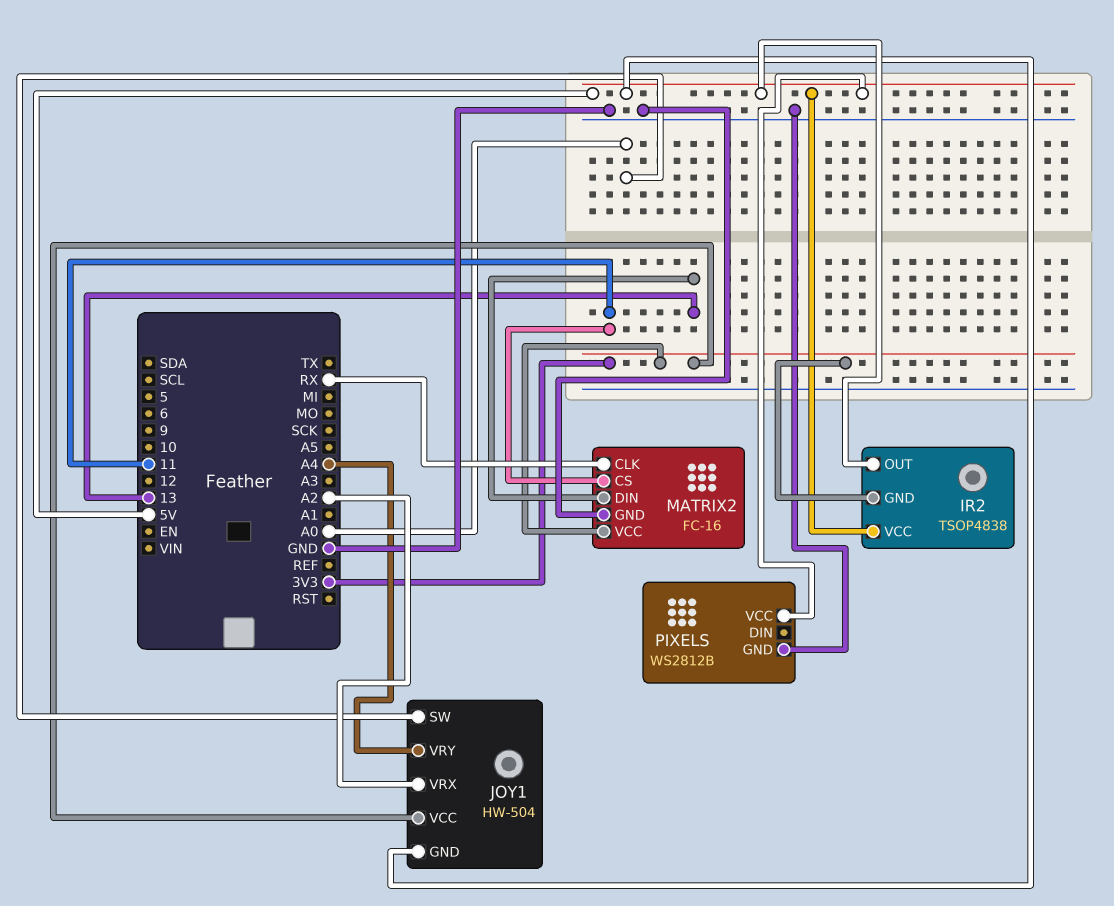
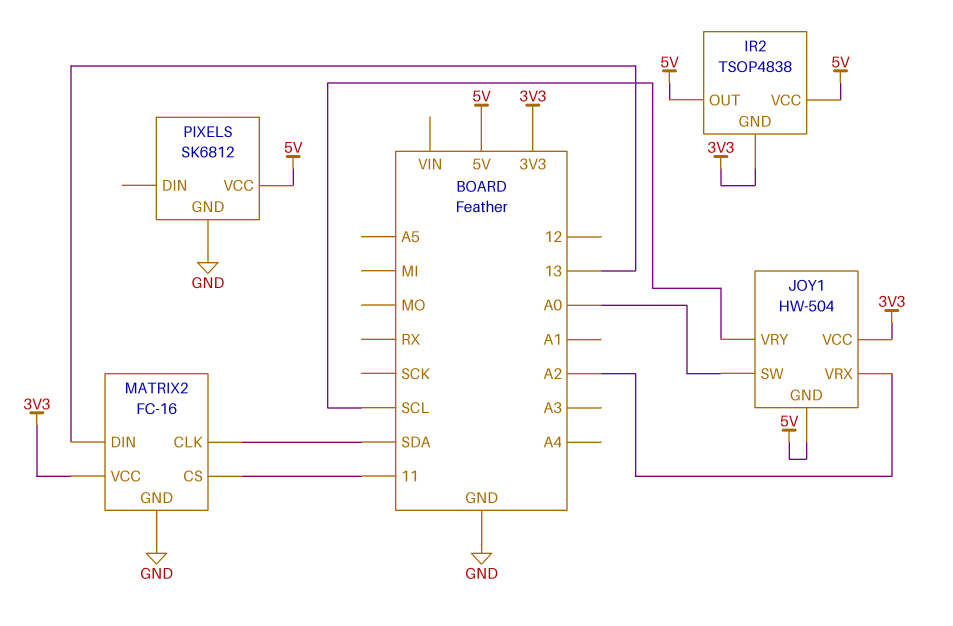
JOY1 pin VRY: A4 -> SCL
MATRIX2 pin CLK: RX -> SDA
PIXELS: WS2812B -> SK6812

